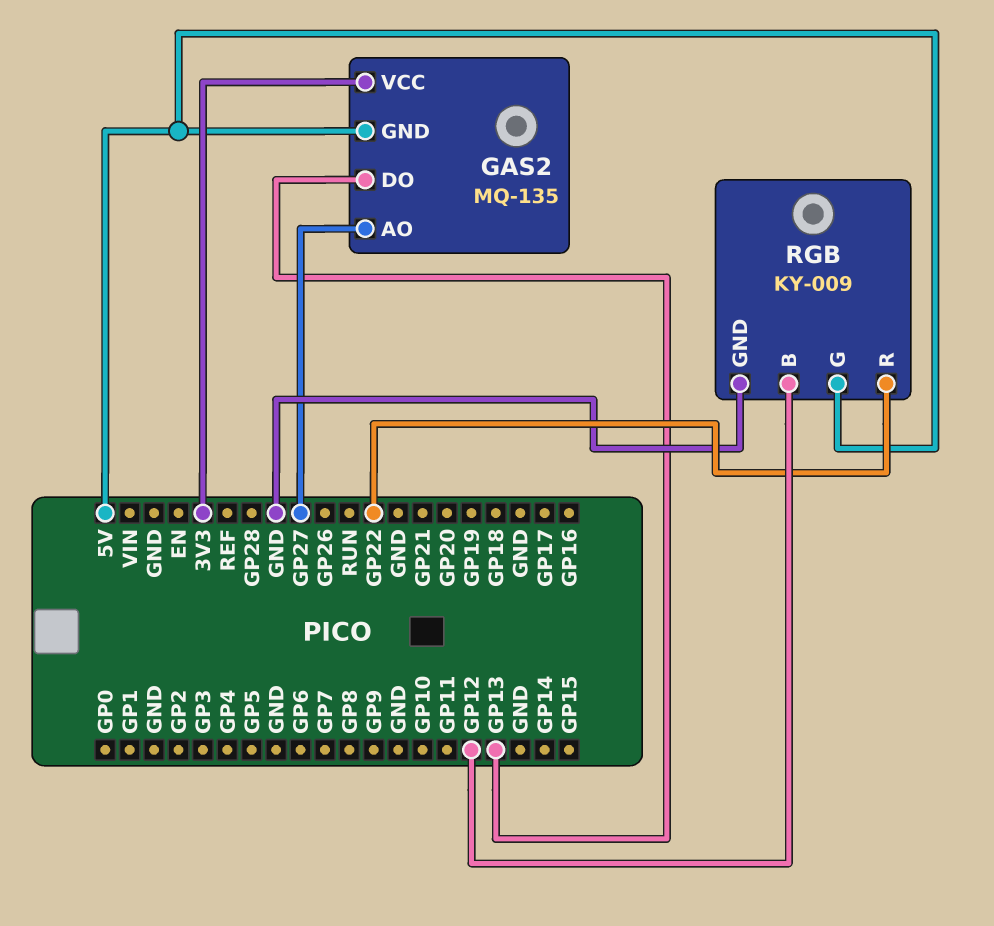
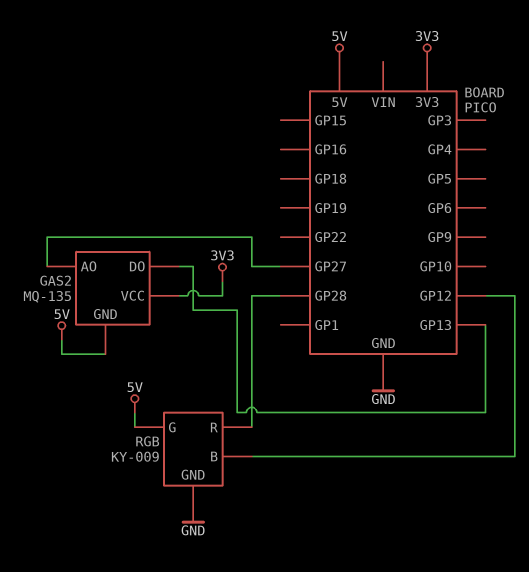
RGB pin R: GP22 -> GP28

